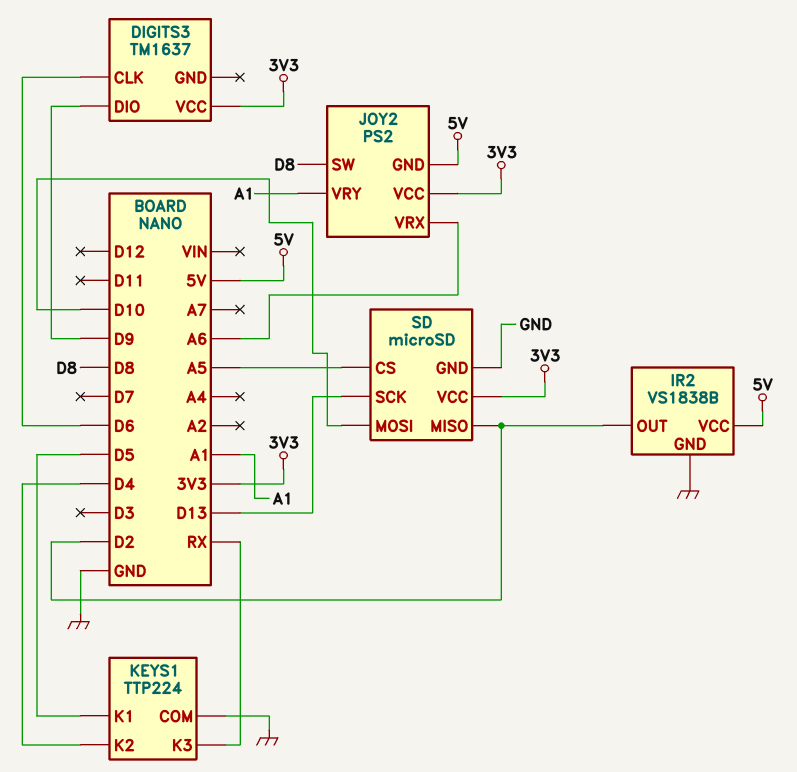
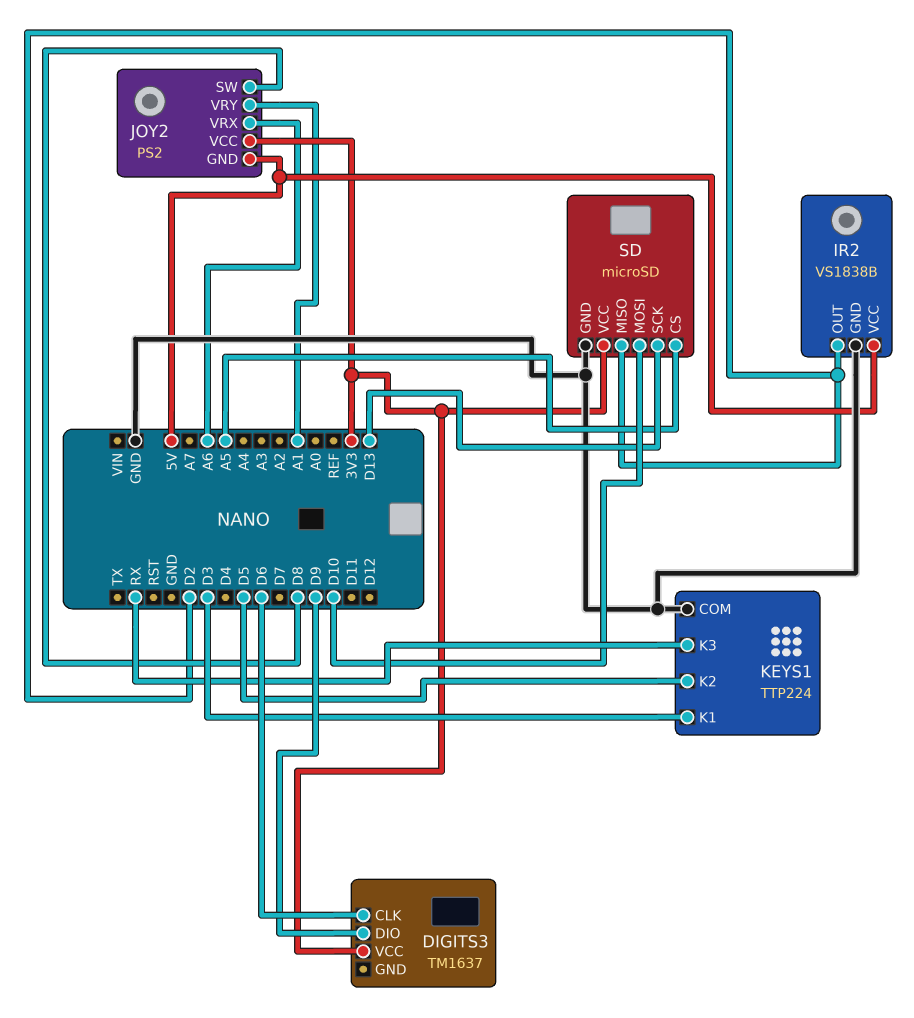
KEYS1 pin K1: D5 -> D3
KEYS1 pin K2: D4 -> D5

